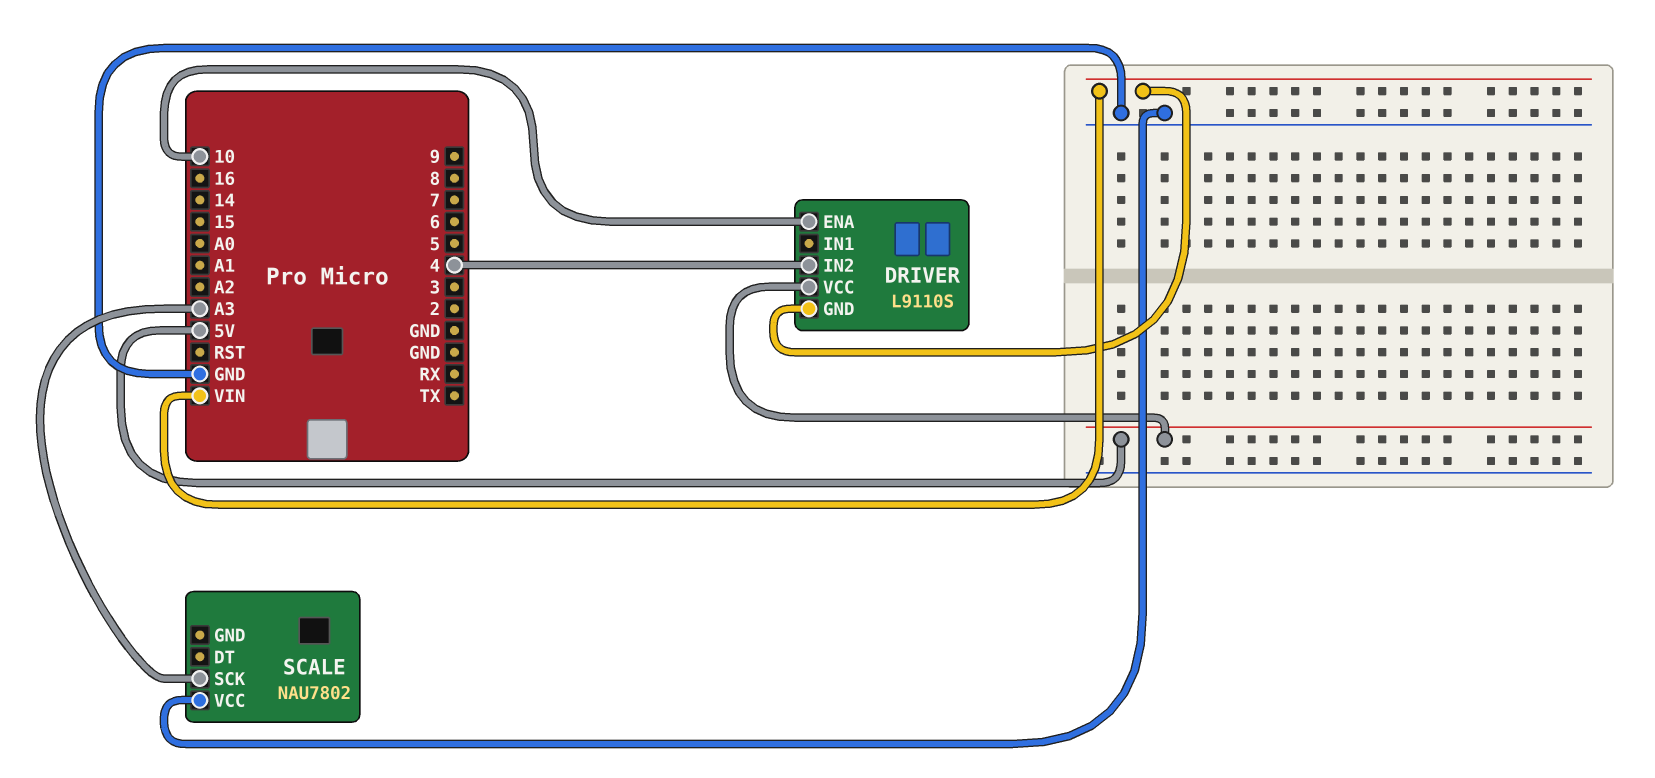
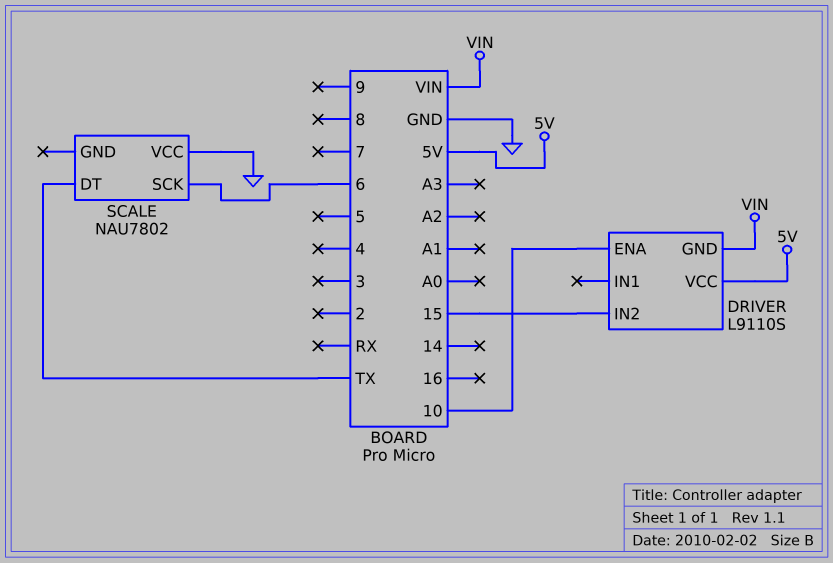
DRIVER pin IN2: 4 -> 15
SCALE pin DT: none -> TX
SCALE pin SCK: A3 -> 6

